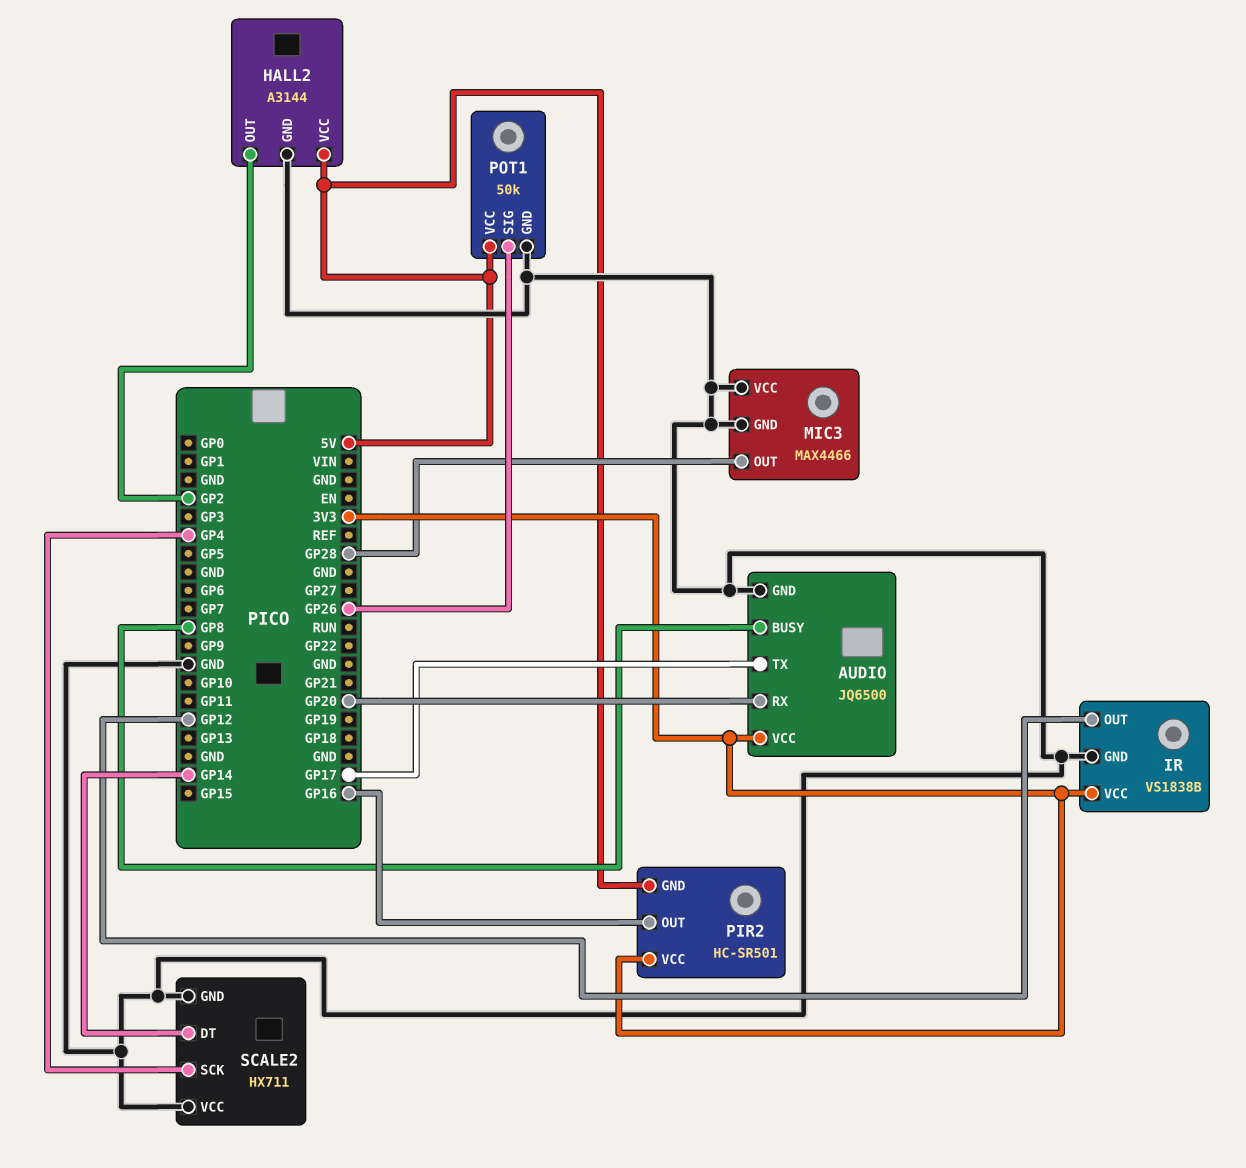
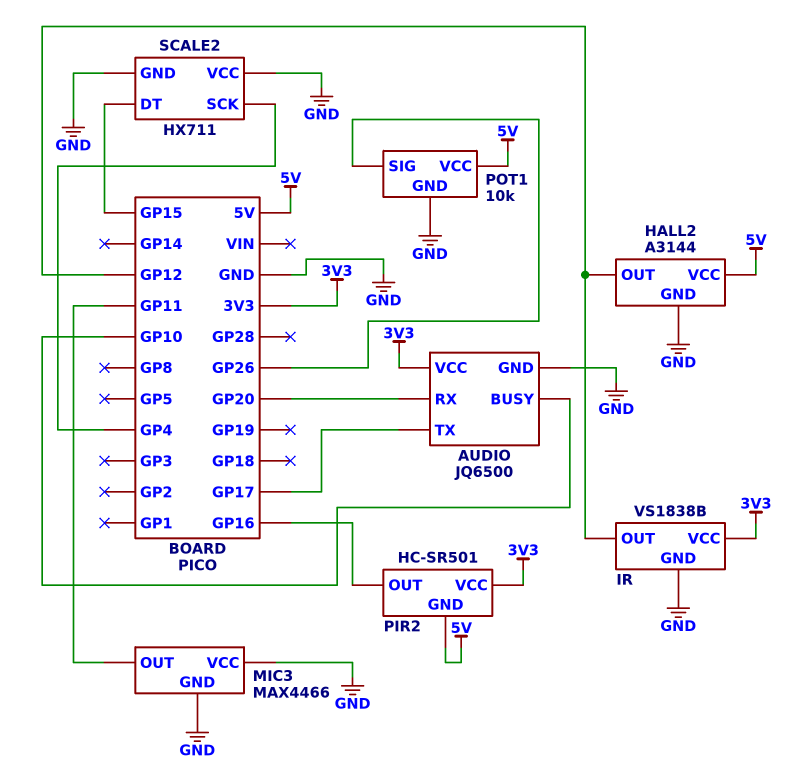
AUDIO pin BUSY: GP8 -> GP10
HALL2 pin OUT: GP2 -> GP12
MIC3 pin OUT: GP28 -> GP11
POT1: 50k -> 10k
SCALE2 pin DT: GP14 -> GP15

